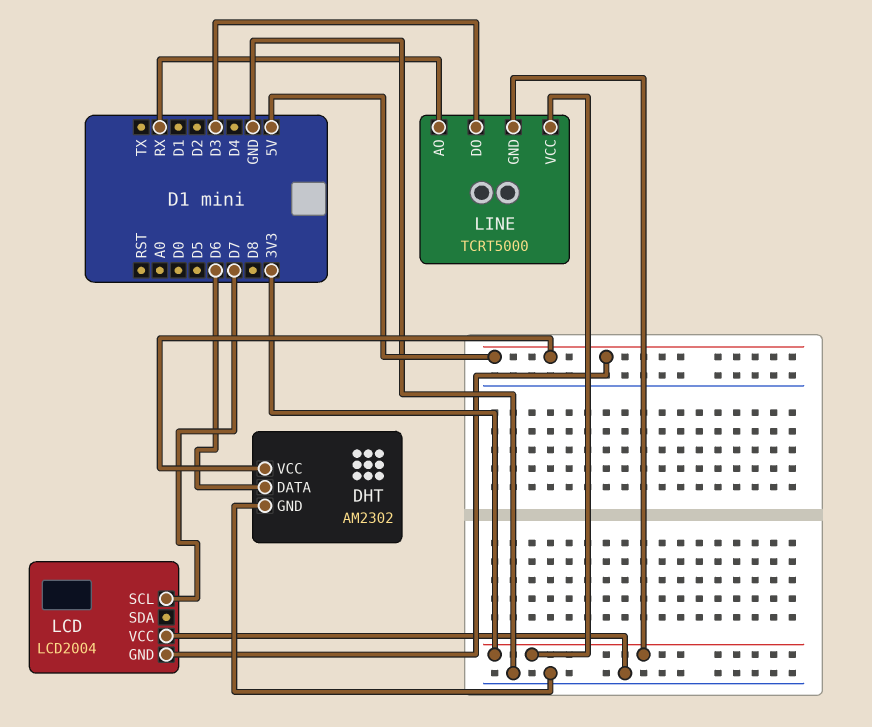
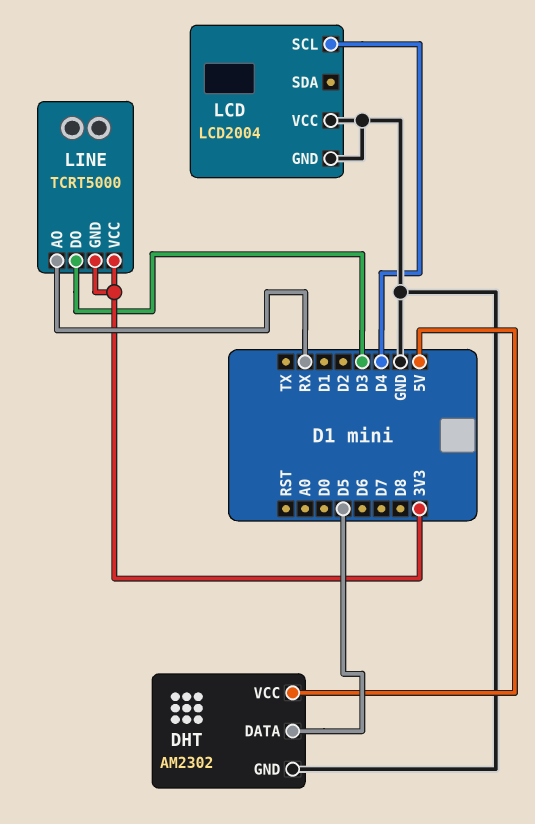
DHT pin DATA: D6 -> D5
LCD pin GND: 5V -> GND
LCD pin SCL: D7 -> D4

